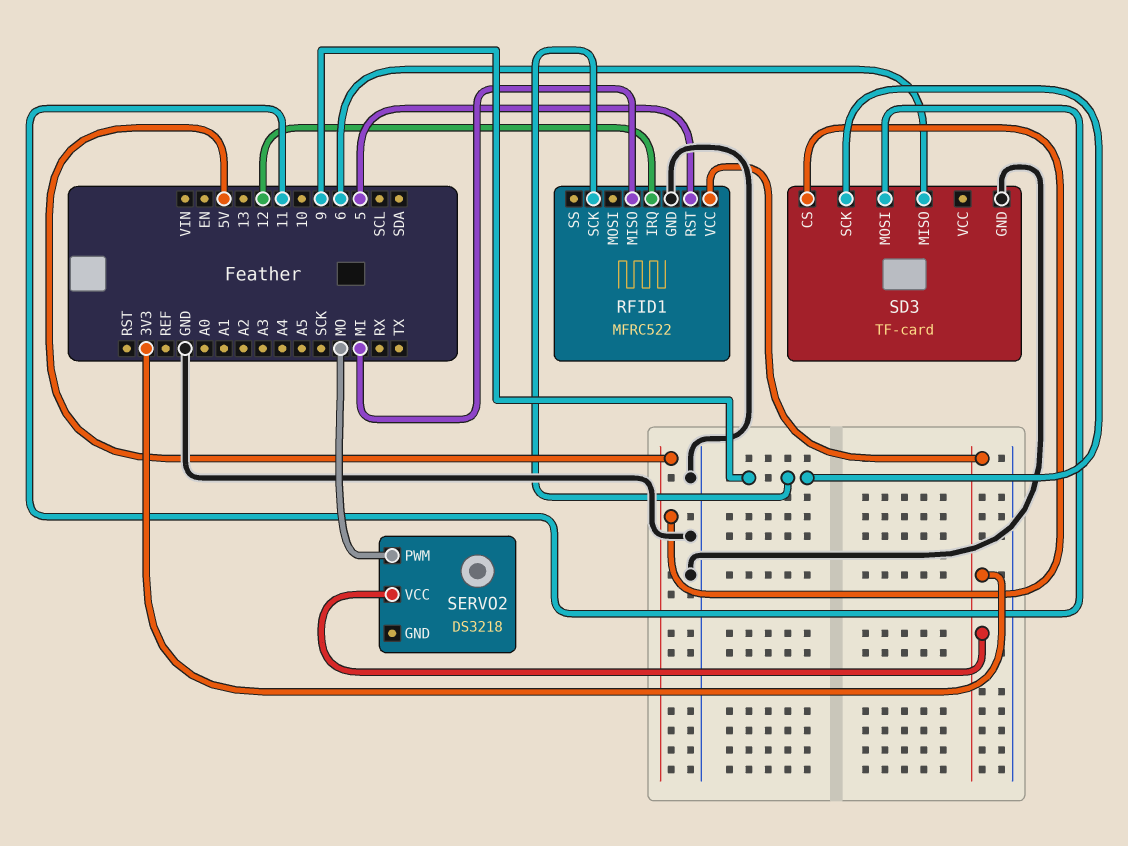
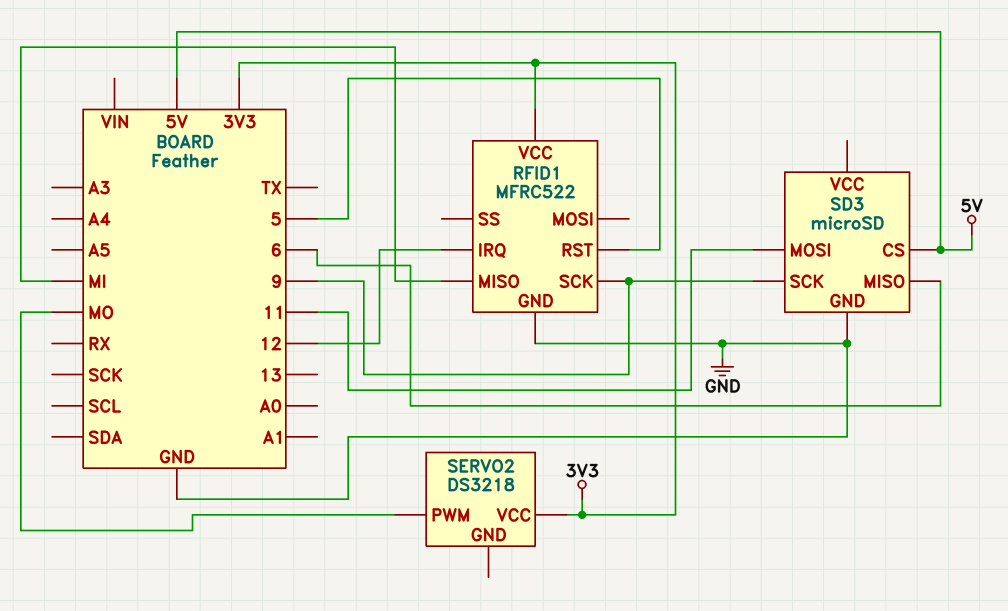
SD3: TF-card -> microSD

